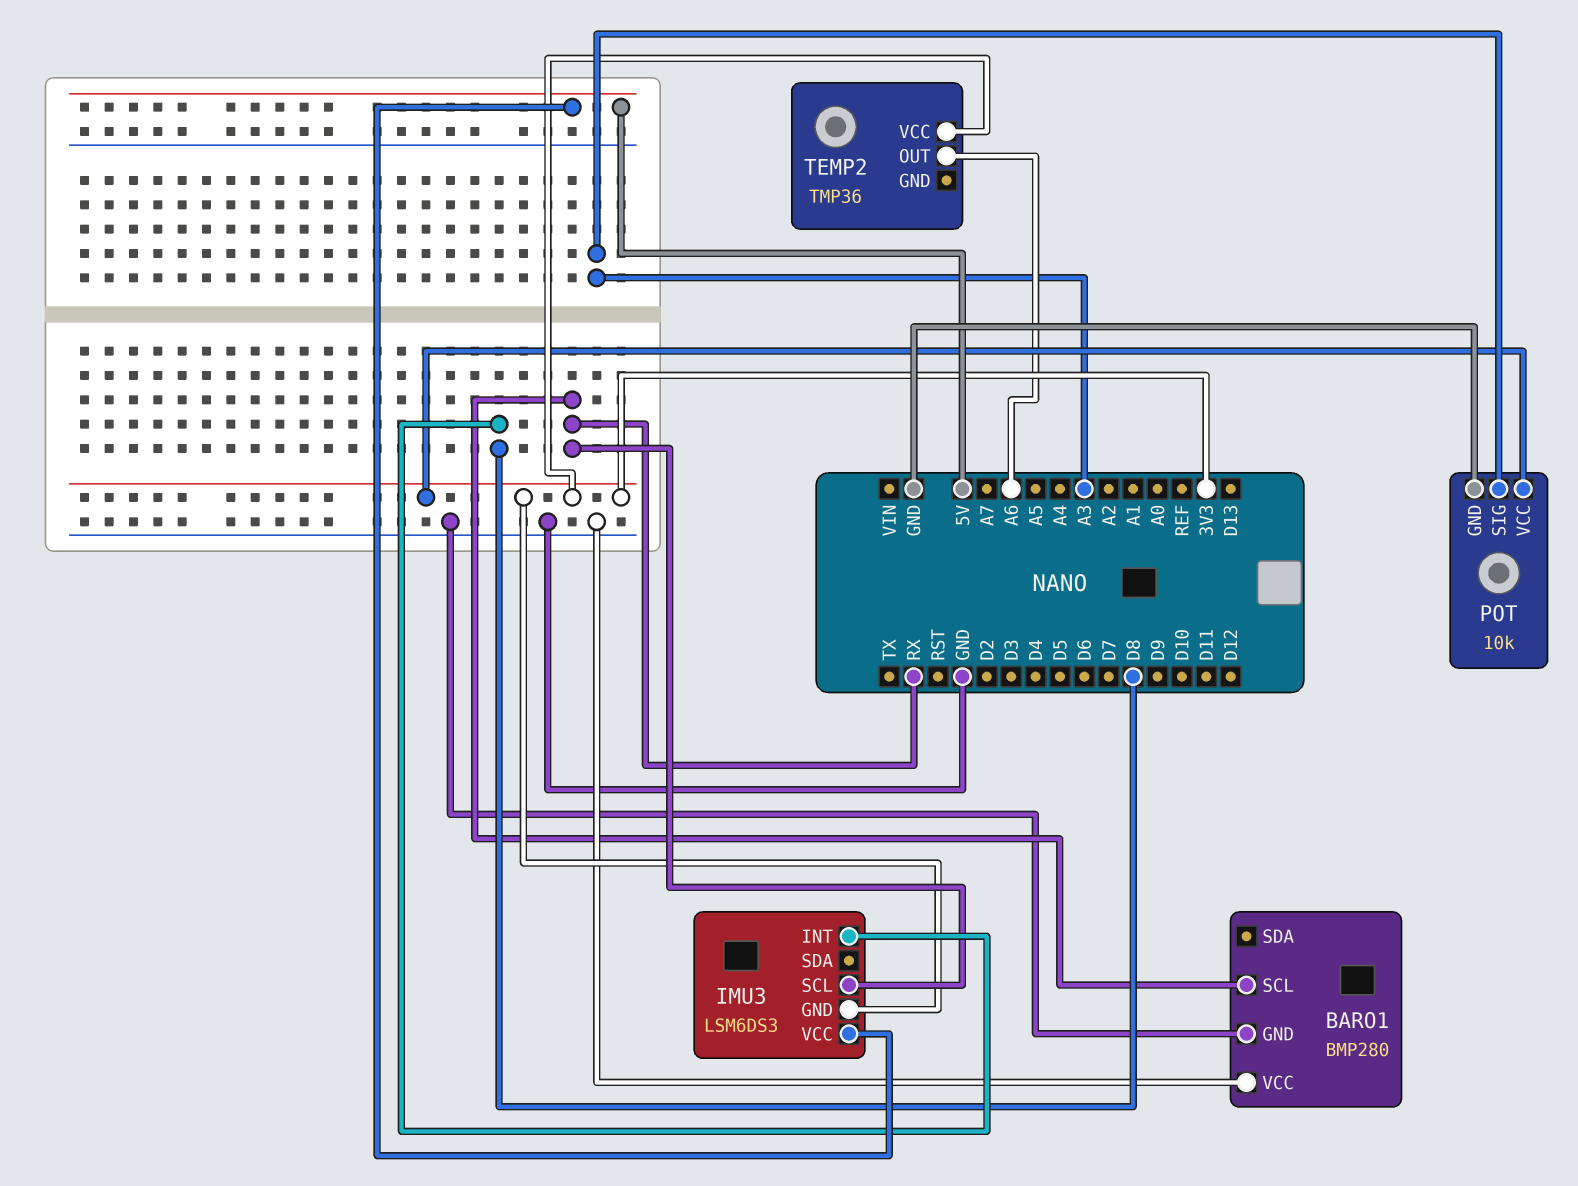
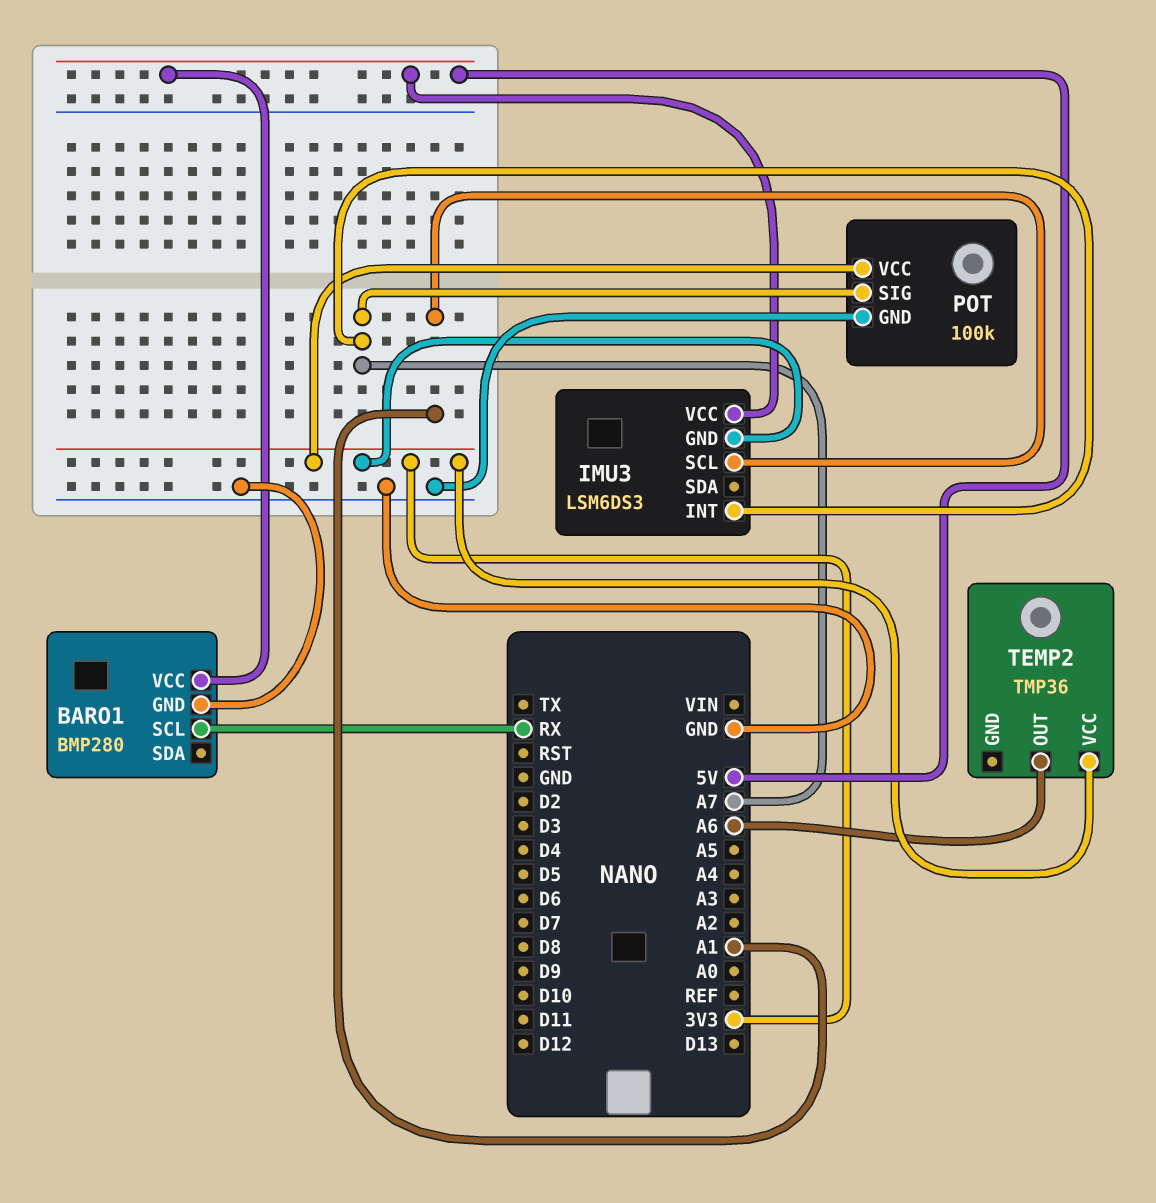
BARO1 pin VCC: GND -> 5V
IMU3 pin INT: D8 -> A7
IMU3 pin SCL: RX -> A1
POT: 10k -> 100k
POT pin SIG: A3 -> A7

